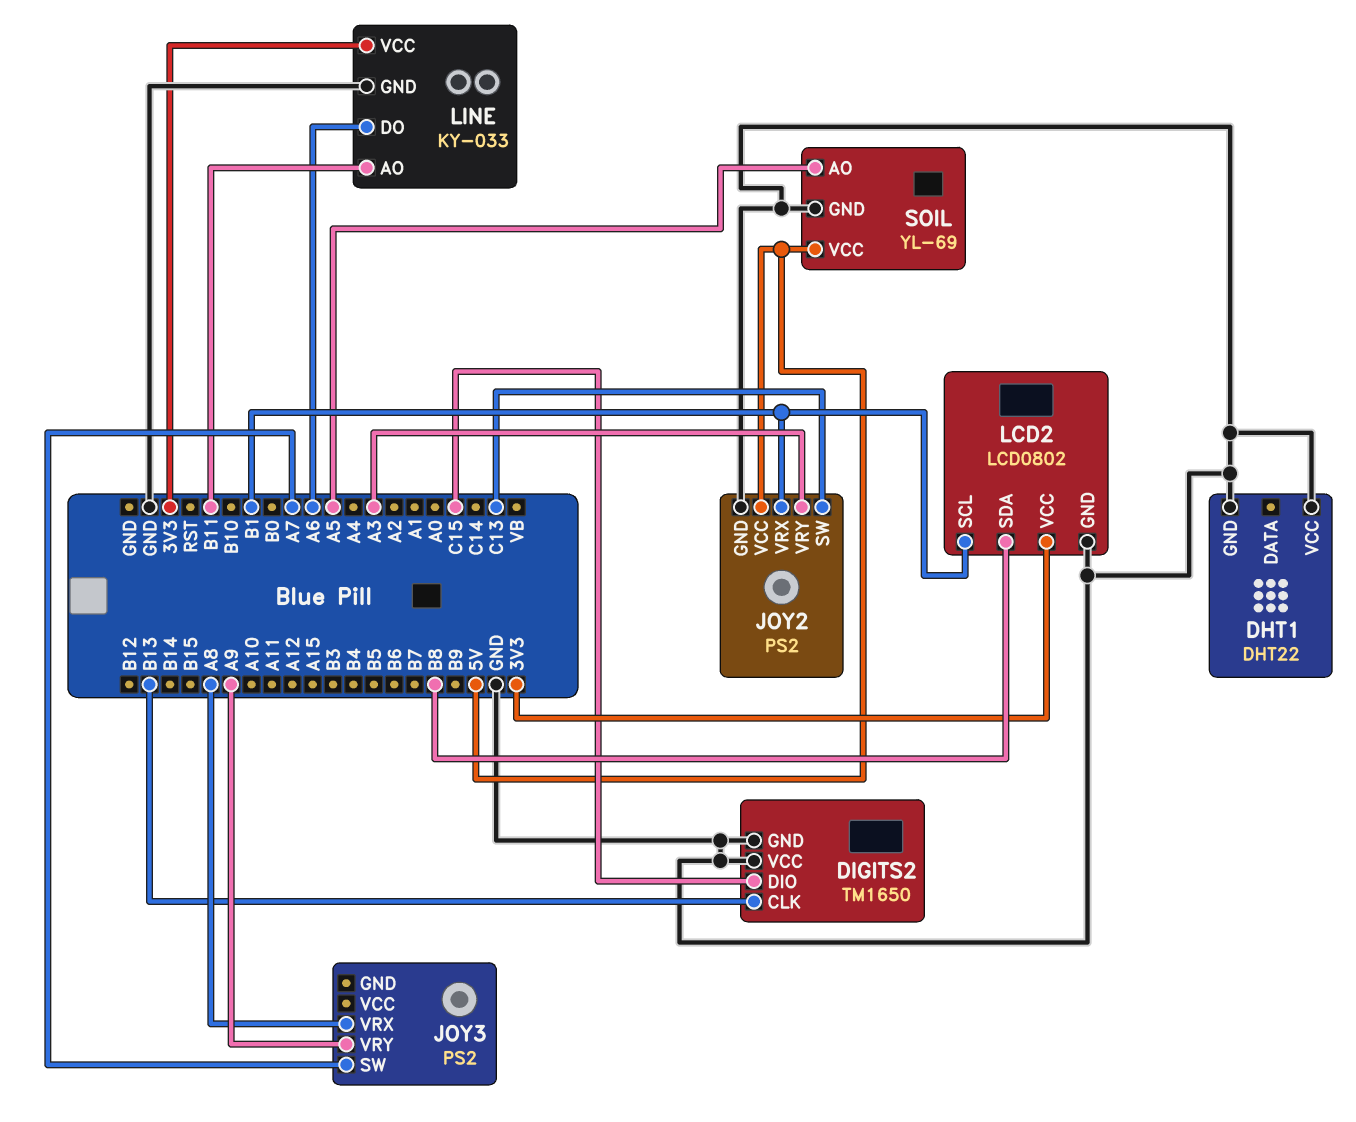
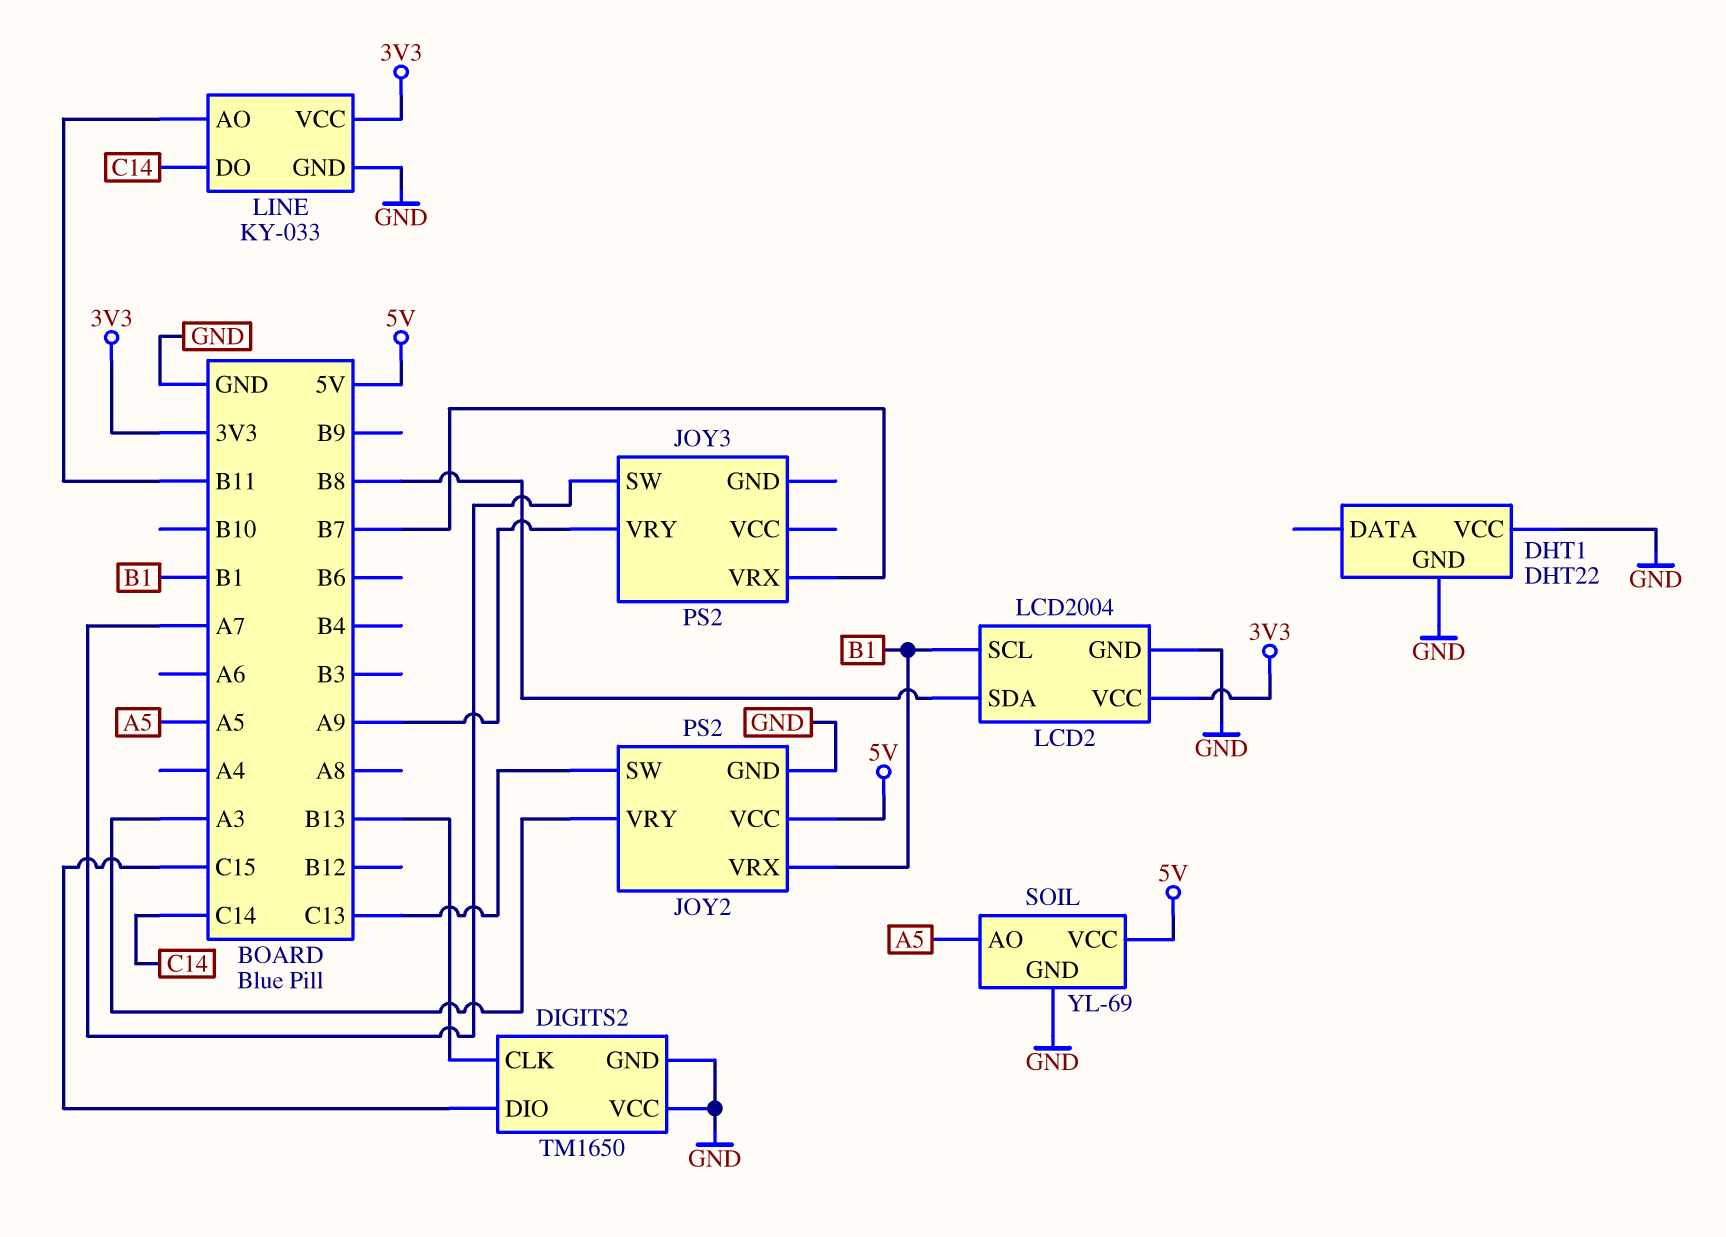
JOY3 pin VRX: A8 -> B7
LCD2: LCD0802 -> LCD2004
LINE pin DO: A6 -> C14

